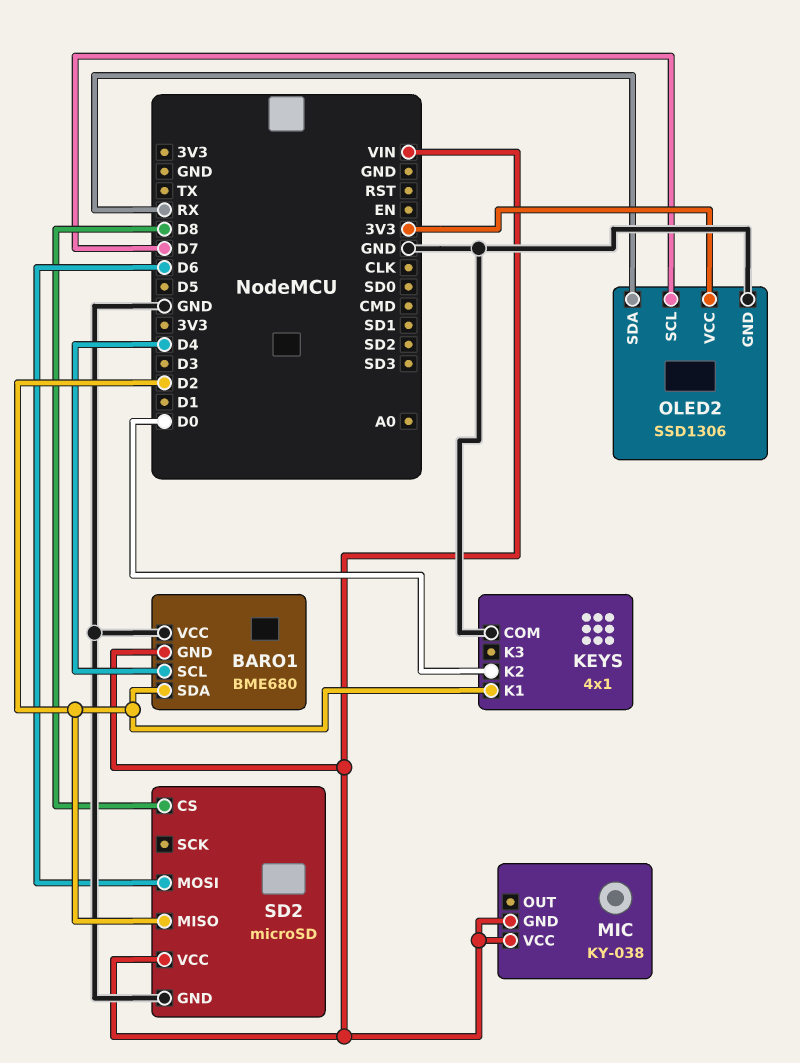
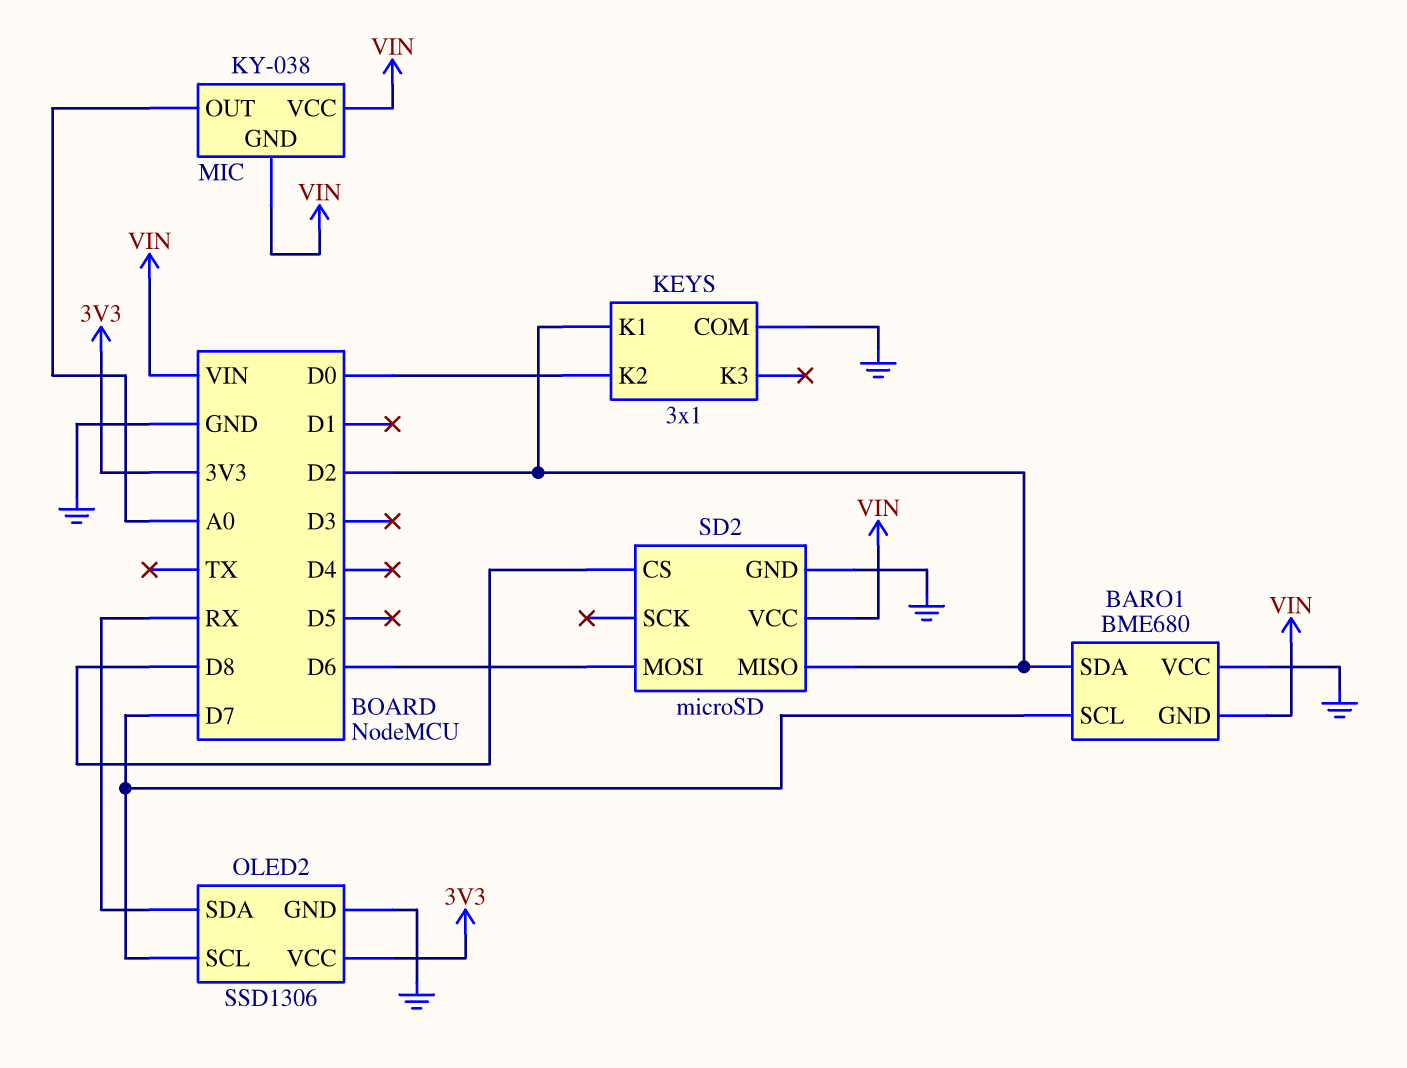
BARO1 pin SCL: D4 -> D7
KEYS: 4x1 -> 3x1
MIC pin OUT: none -> A0

